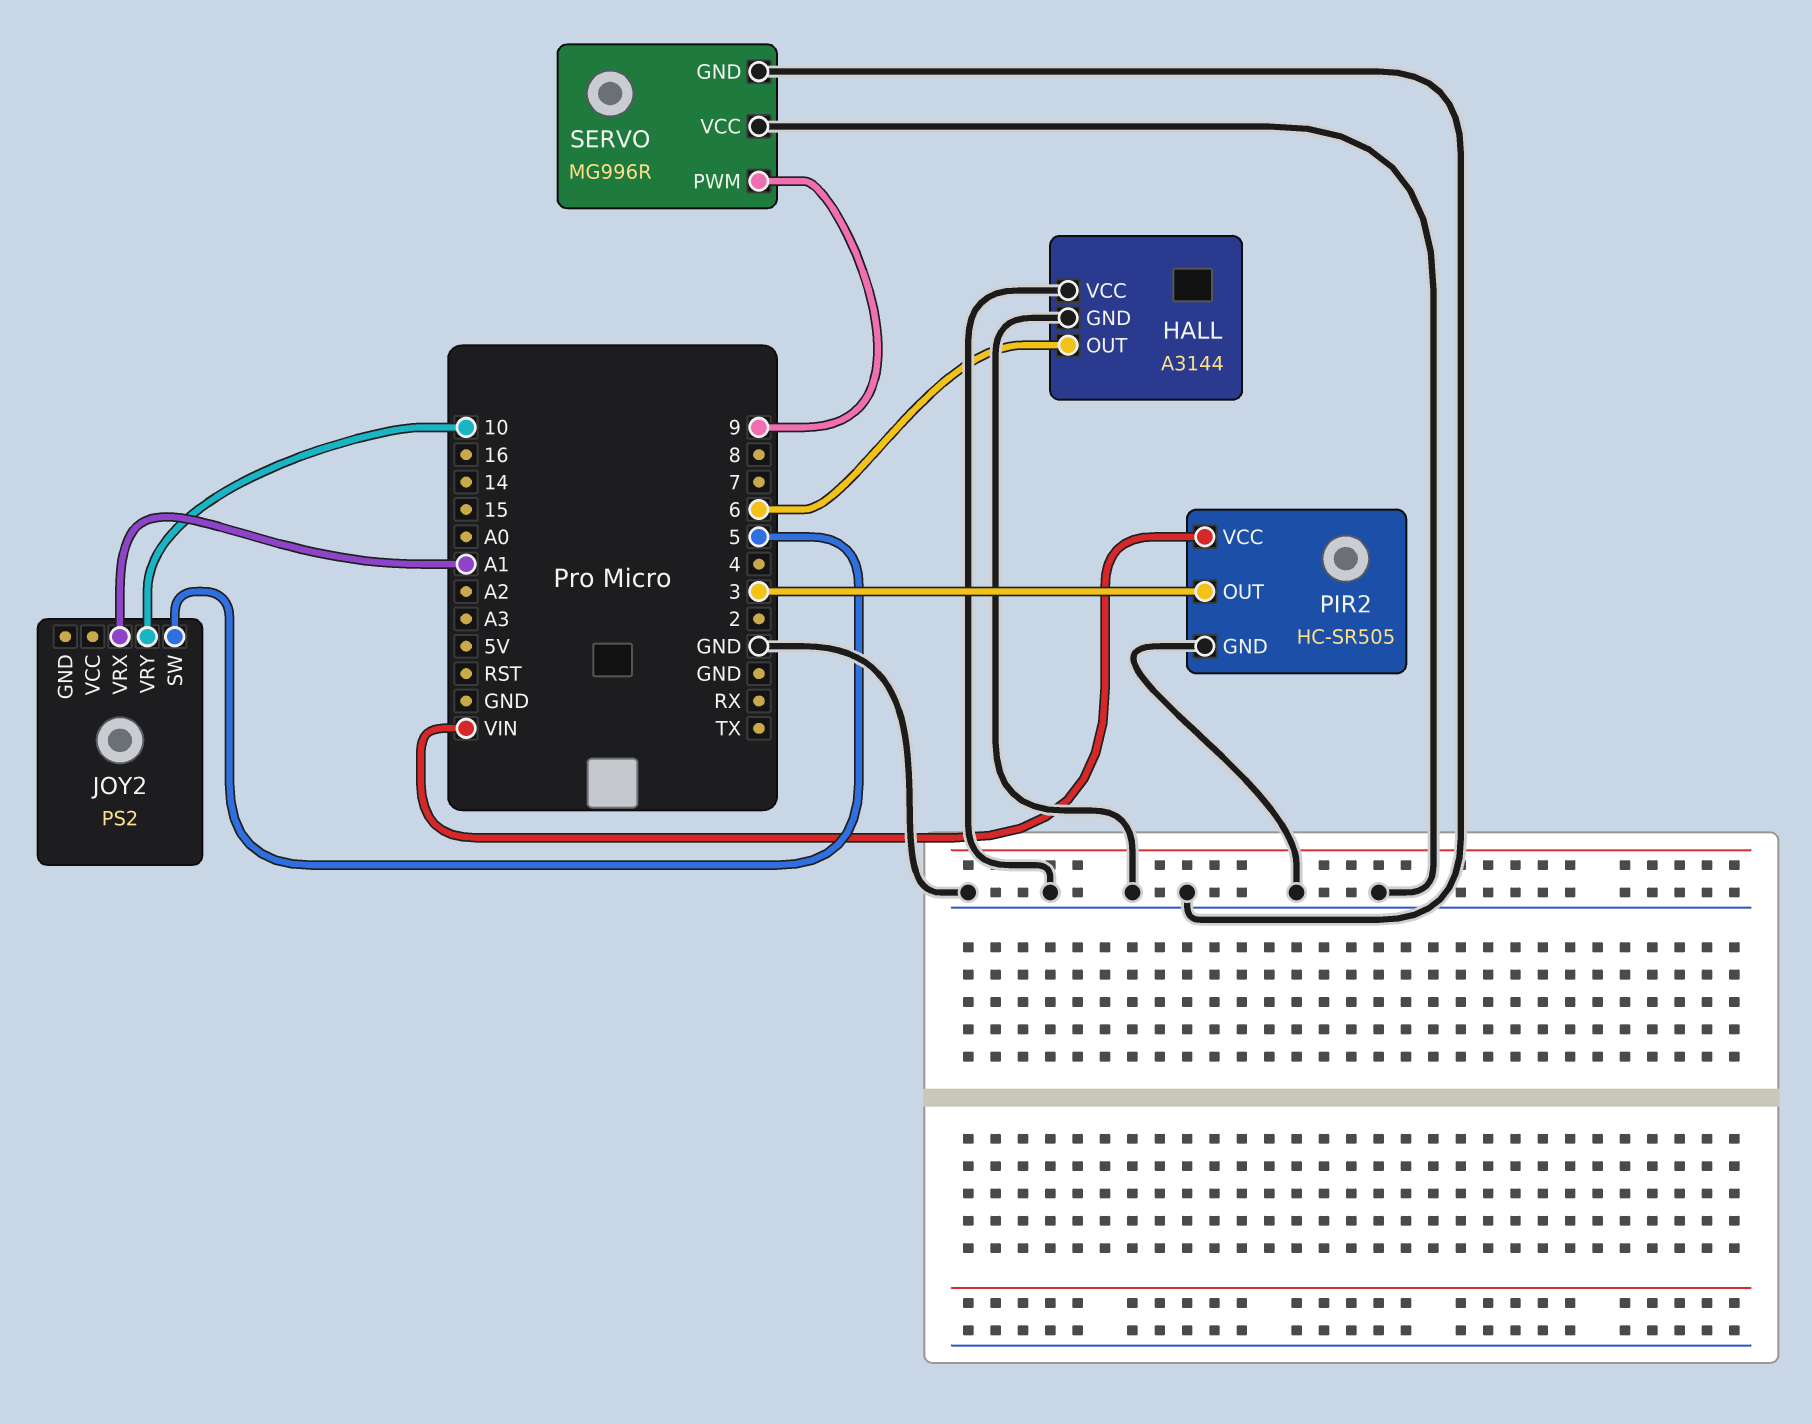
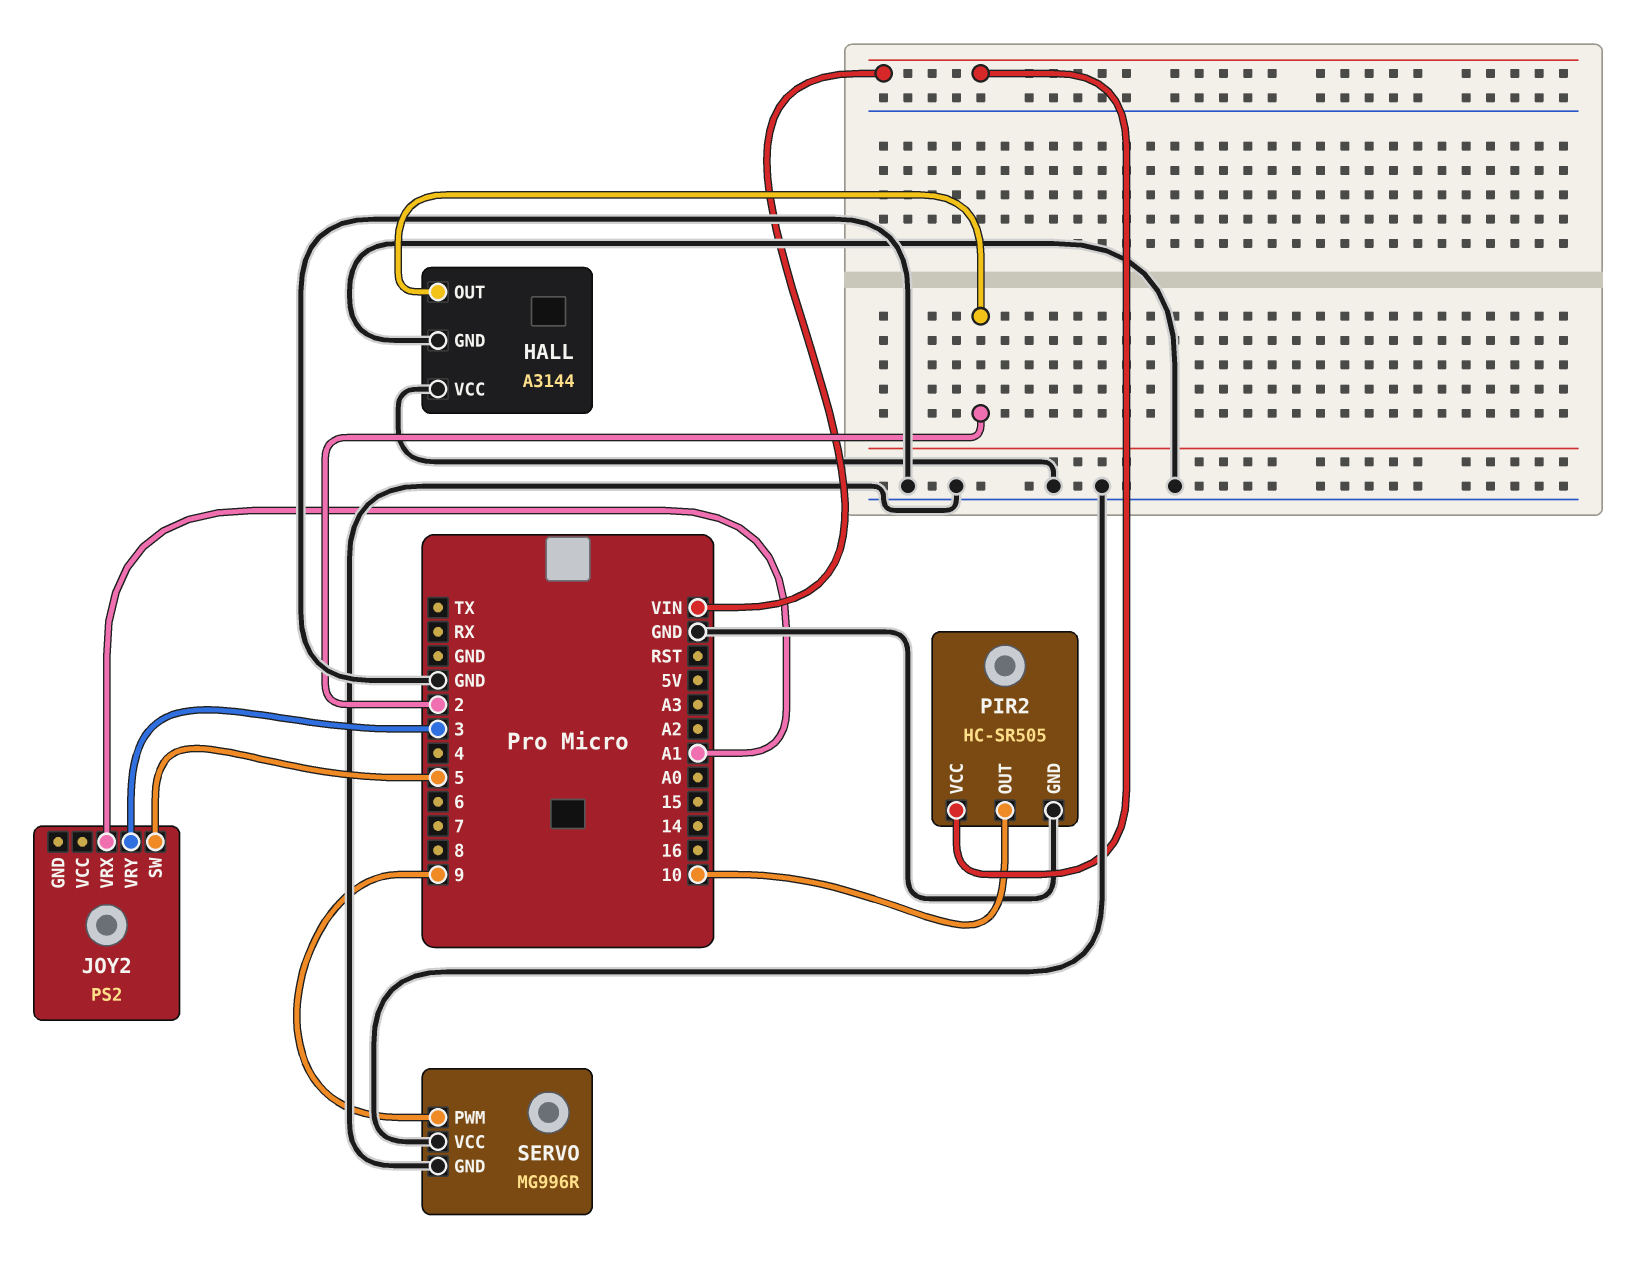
HALL pin OUT: 6 -> 2
JOY2 pin VRY: 10 -> 3
PIR2 pin OUT: 3 -> 10

